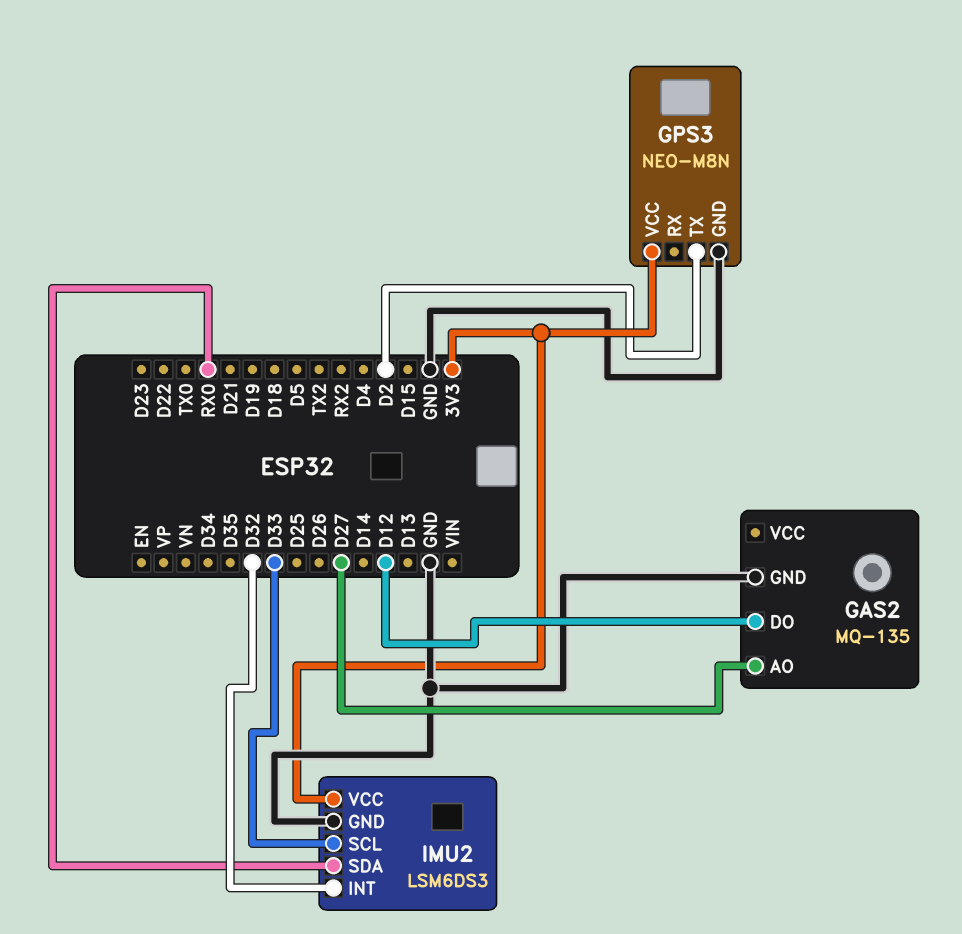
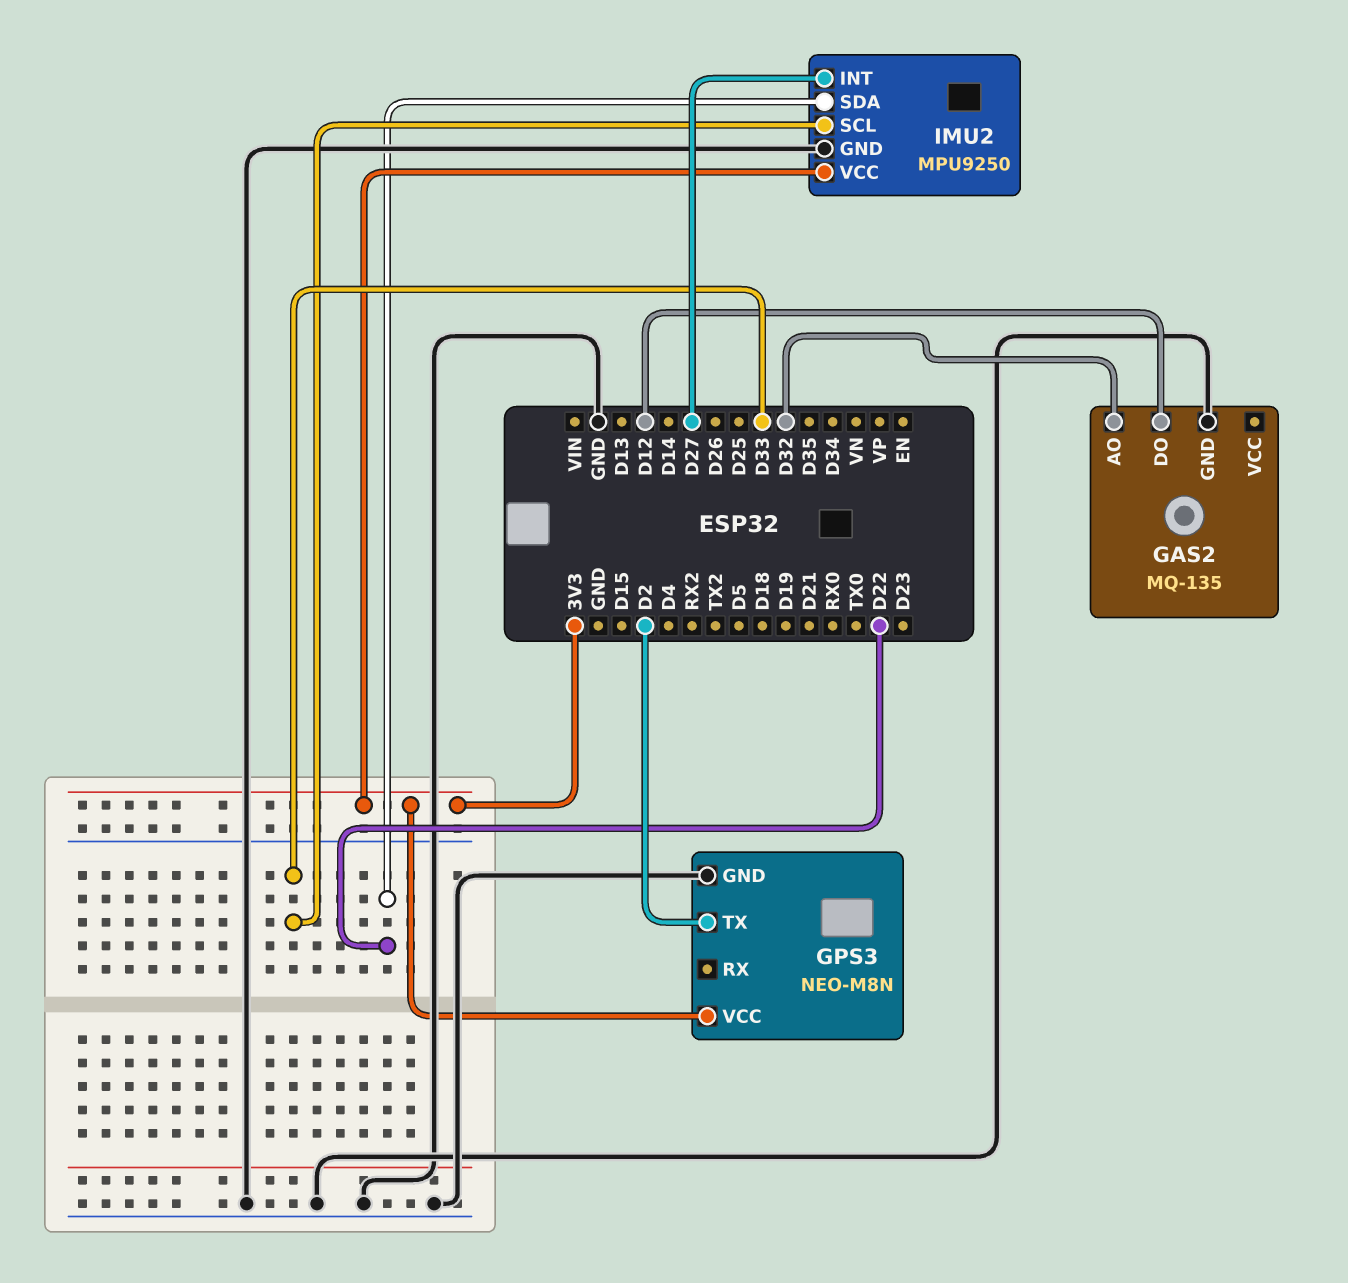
GAS2 pin AO: D27 -> D32
IMU2: LSM6DS3 -> MPU9250
IMU2 pin INT: D32 -> D27
IMU2 pin SDA: RX0 -> D22

